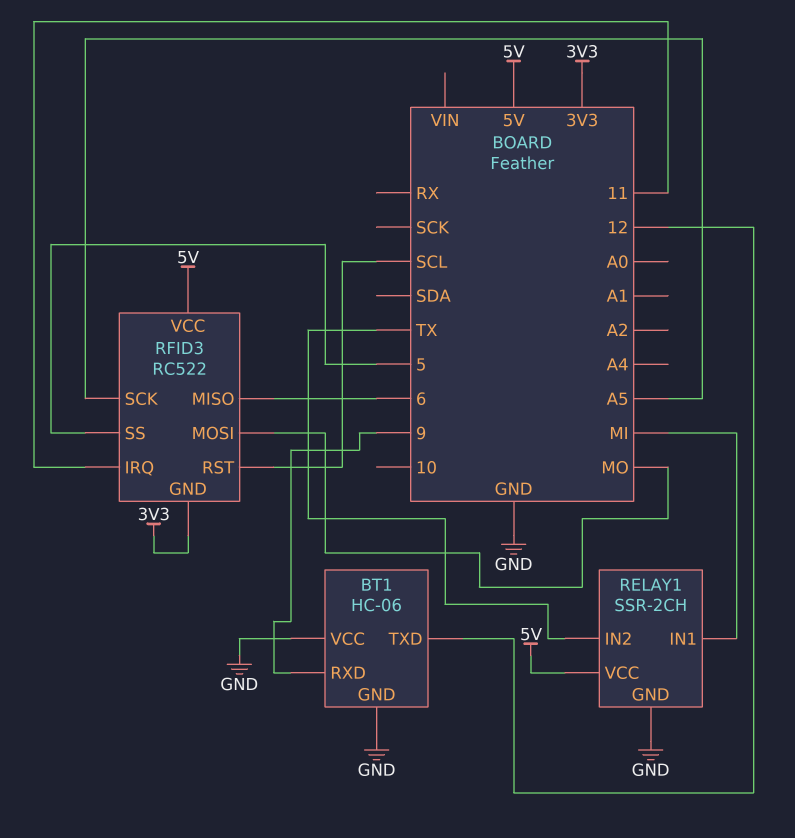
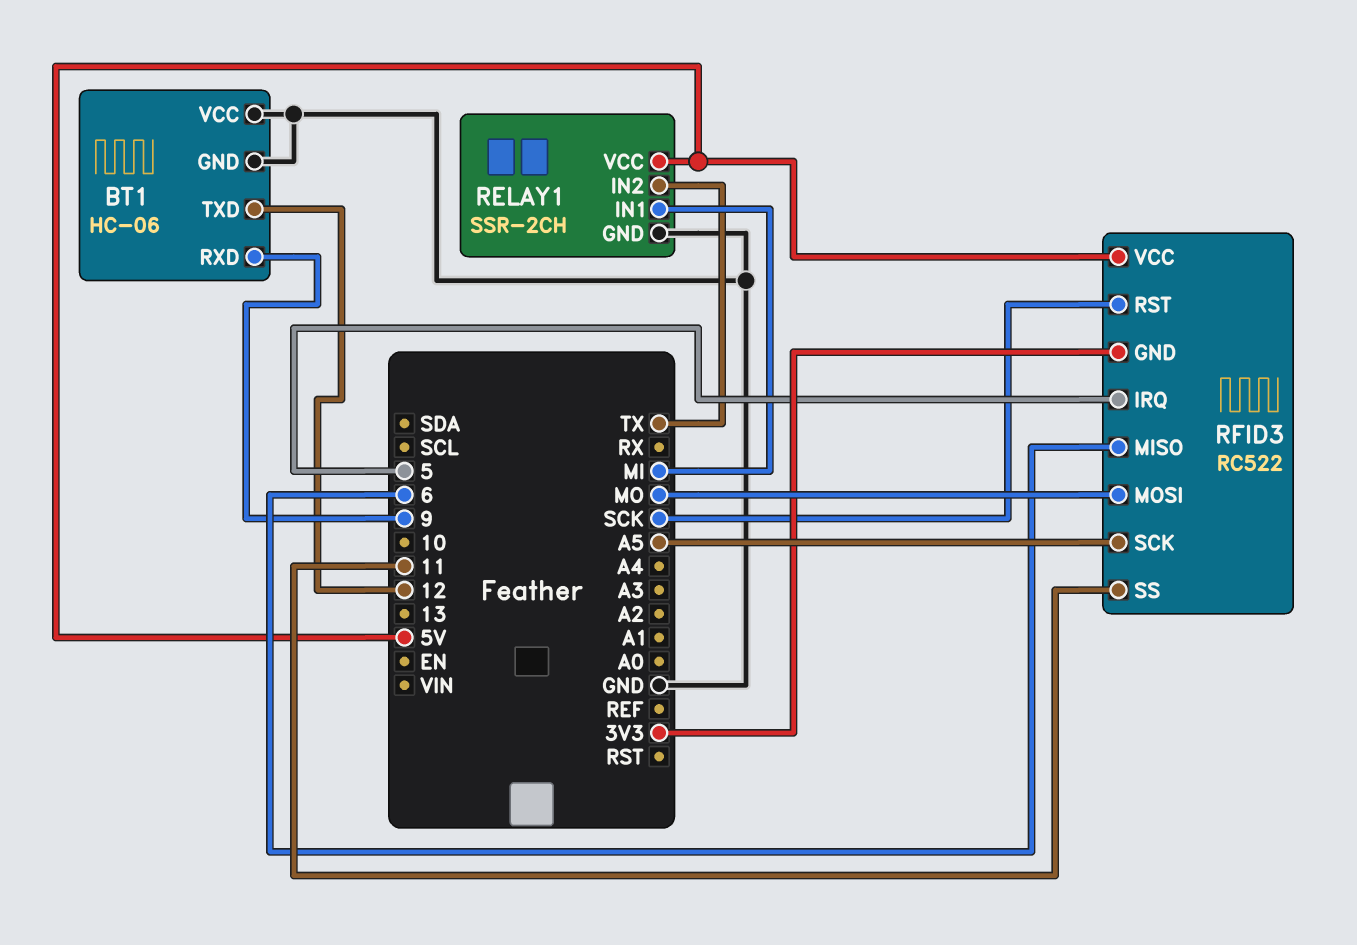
RFID3 pin IRQ: 11 -> 5
RFID3 pin RST: SCL -> SCK
RFID3 pin SS: 5 -> 11

